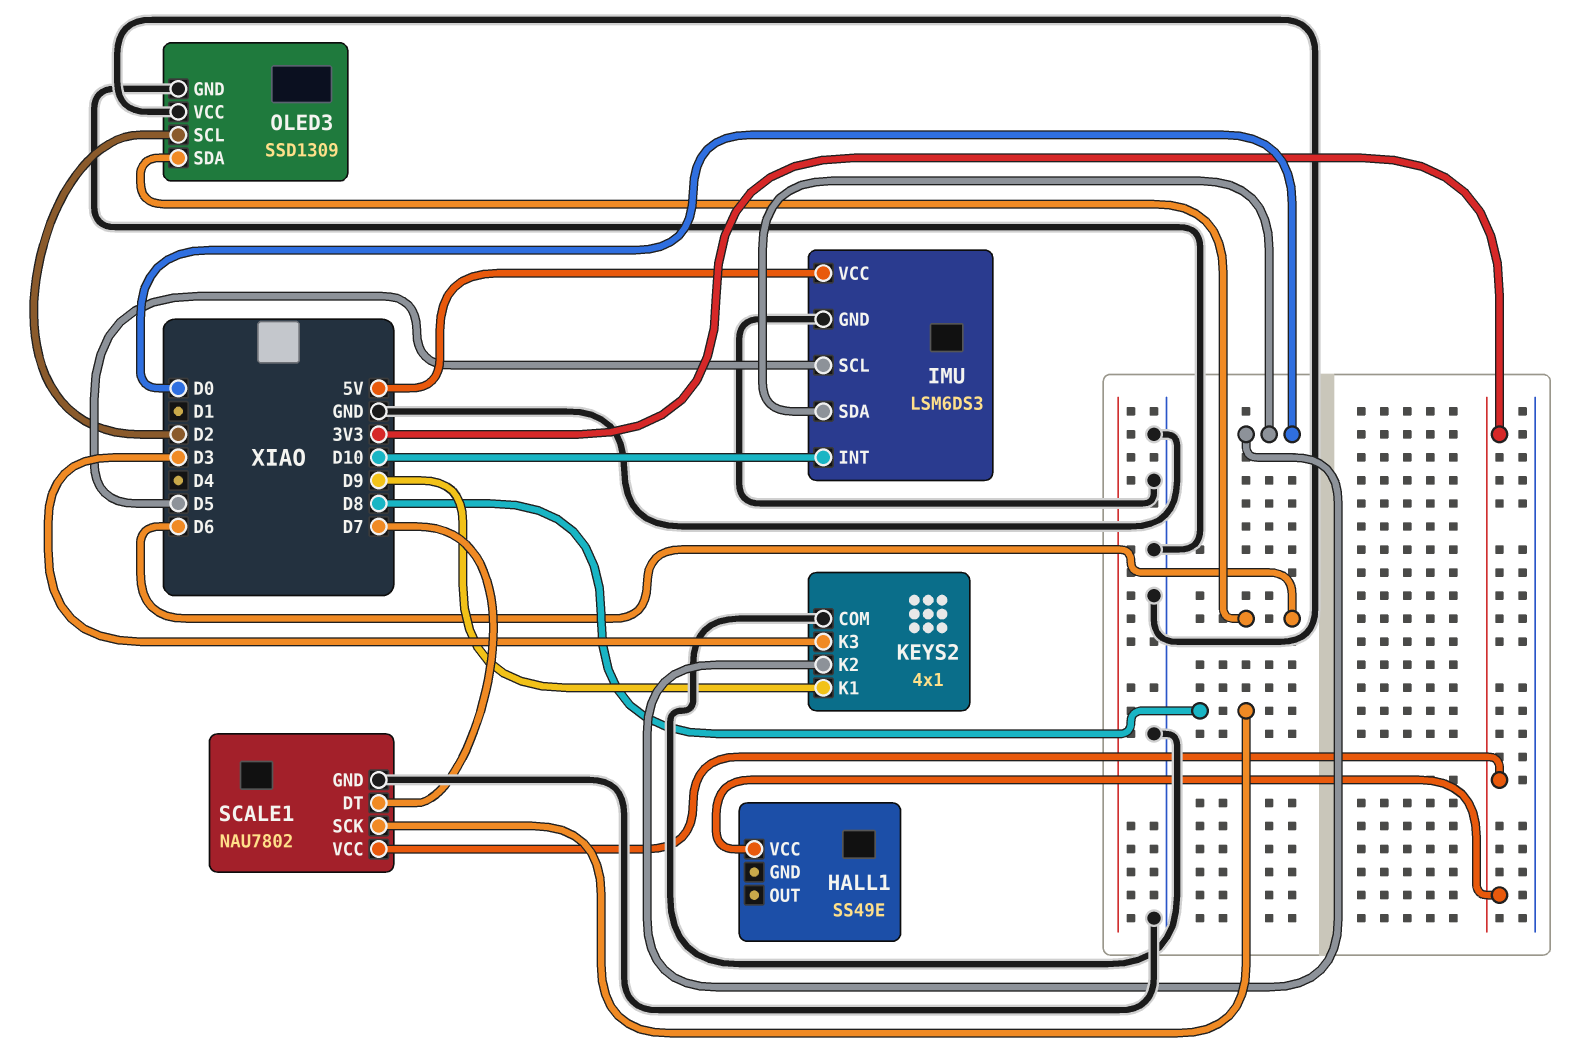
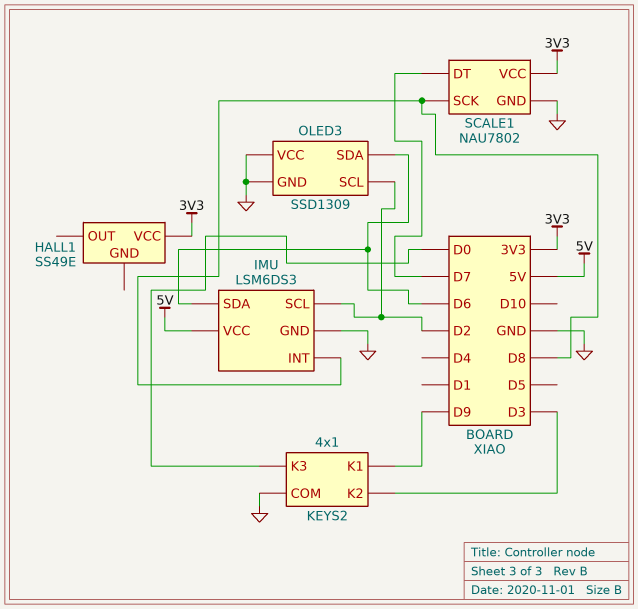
IMU pin INT: D10 -> D8
IMU pin SCL: D5 -> D2
IMU pin SDA: D0 -> D6
KEYS2 pin K2: D0 -> D3
KEYS2 pin K3: D3 -> D0

